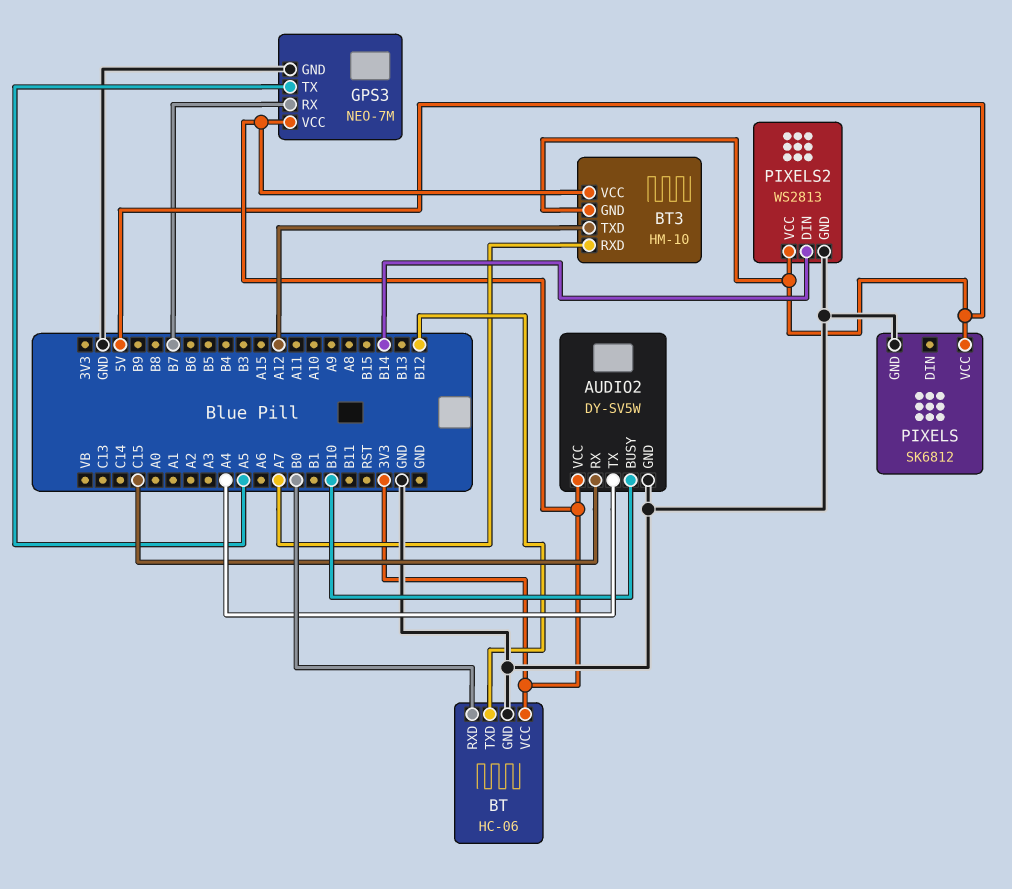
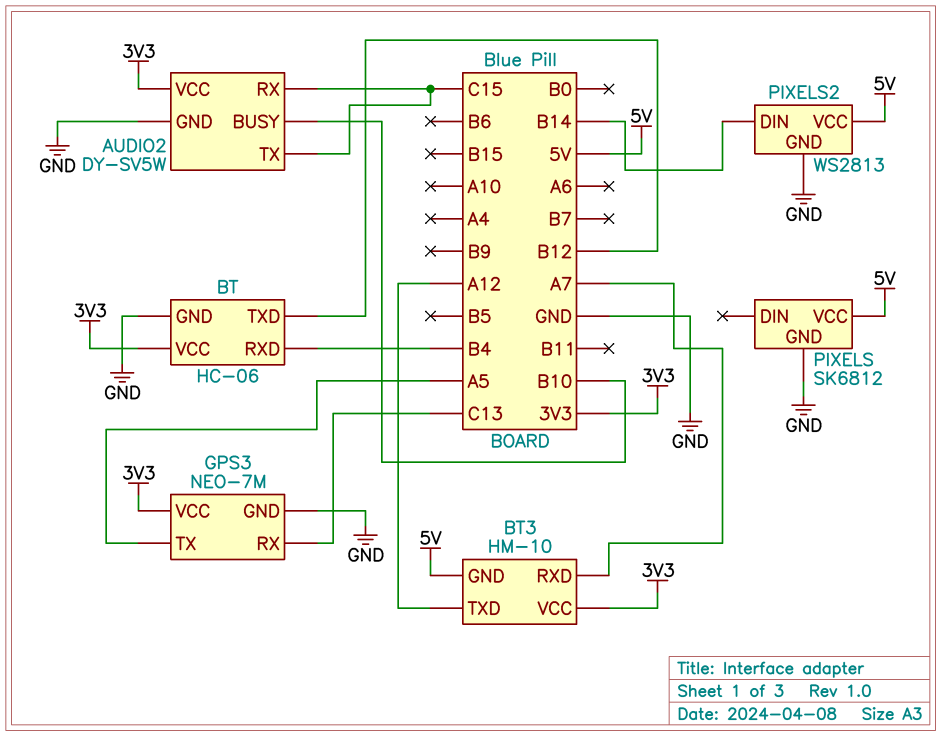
AUDIO2 pin TX: A4 -> C15
BT pin RXD: B0 -> B4
GPS3 pin RX: B7 -> C13

